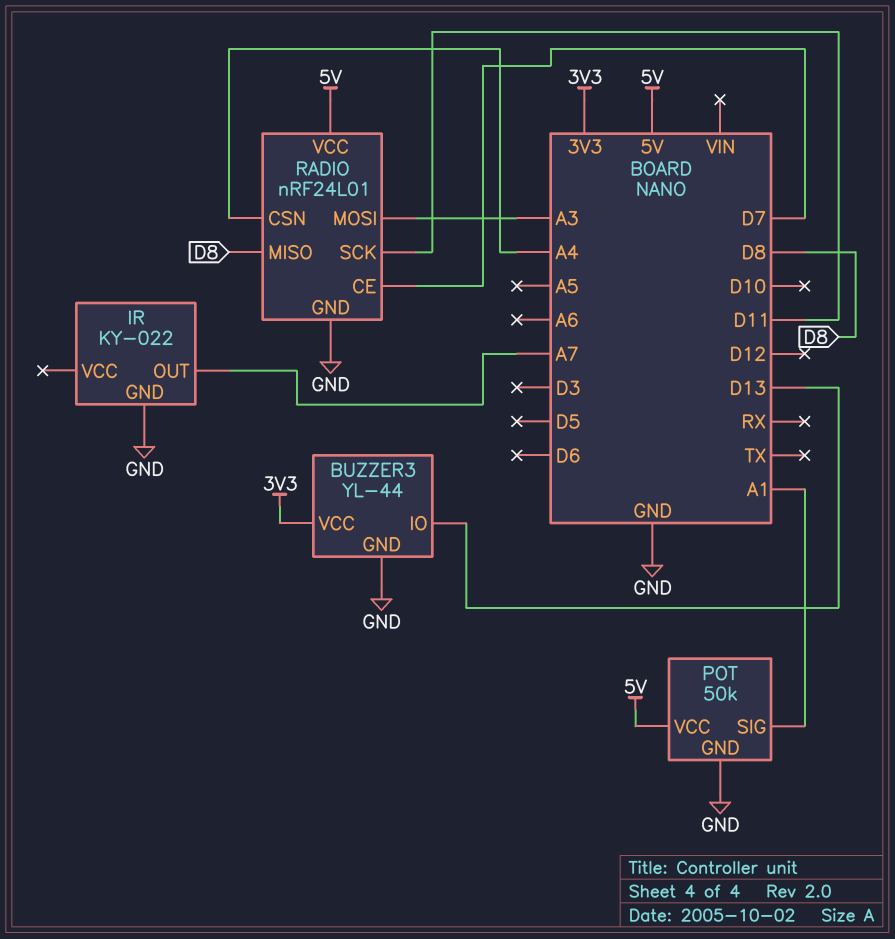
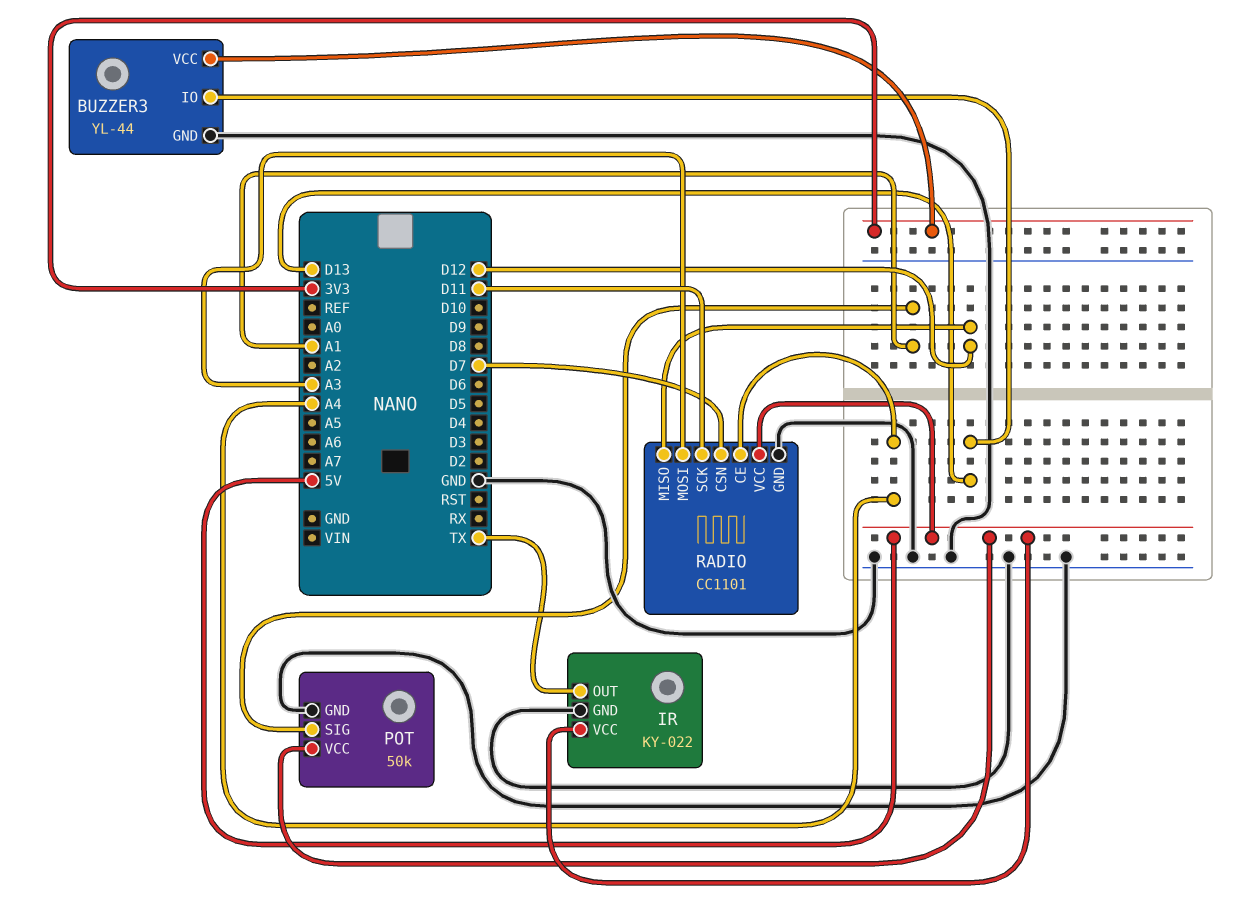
IR pin OUT: A7 -> TX
IR pin VCC: none -> 5V
RADIO: nRF24L01 -> CC1101
RADIO pin CE: D7 -> A4
RADIO pin CSN: A4 -> D7
RADIO pin MISO: D8 -> D12

